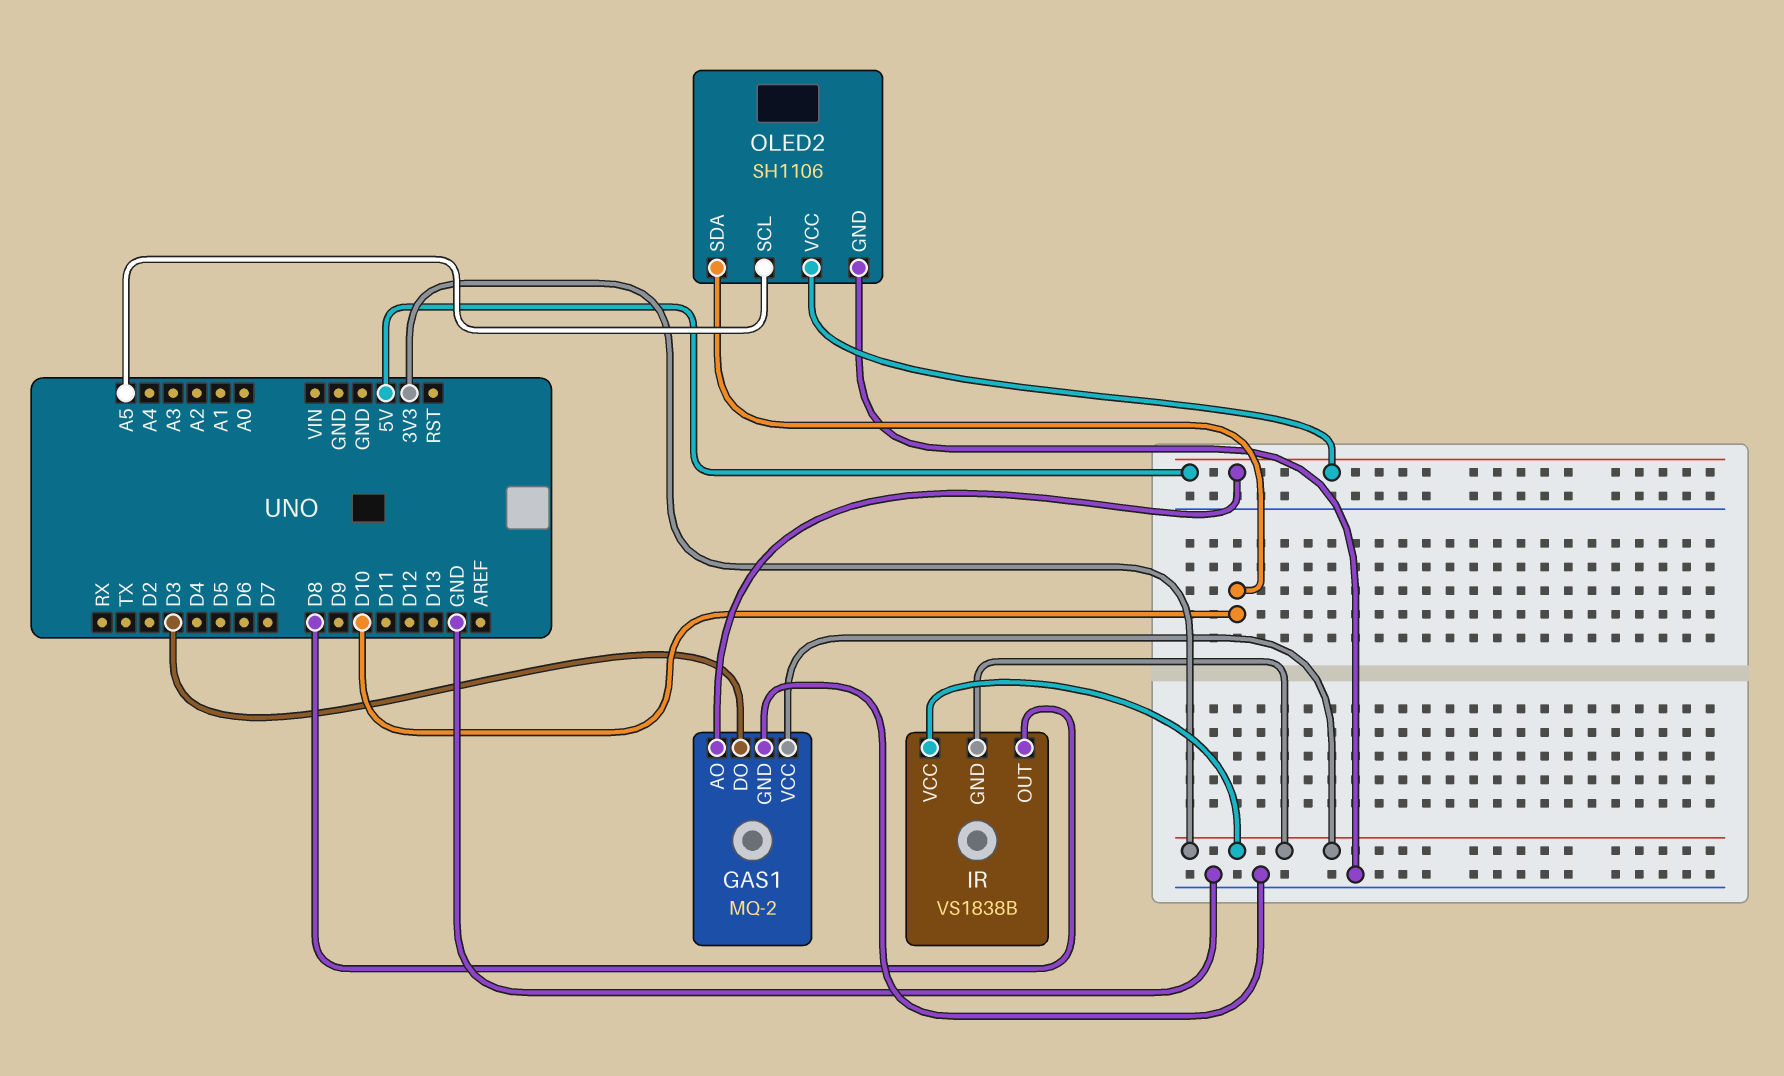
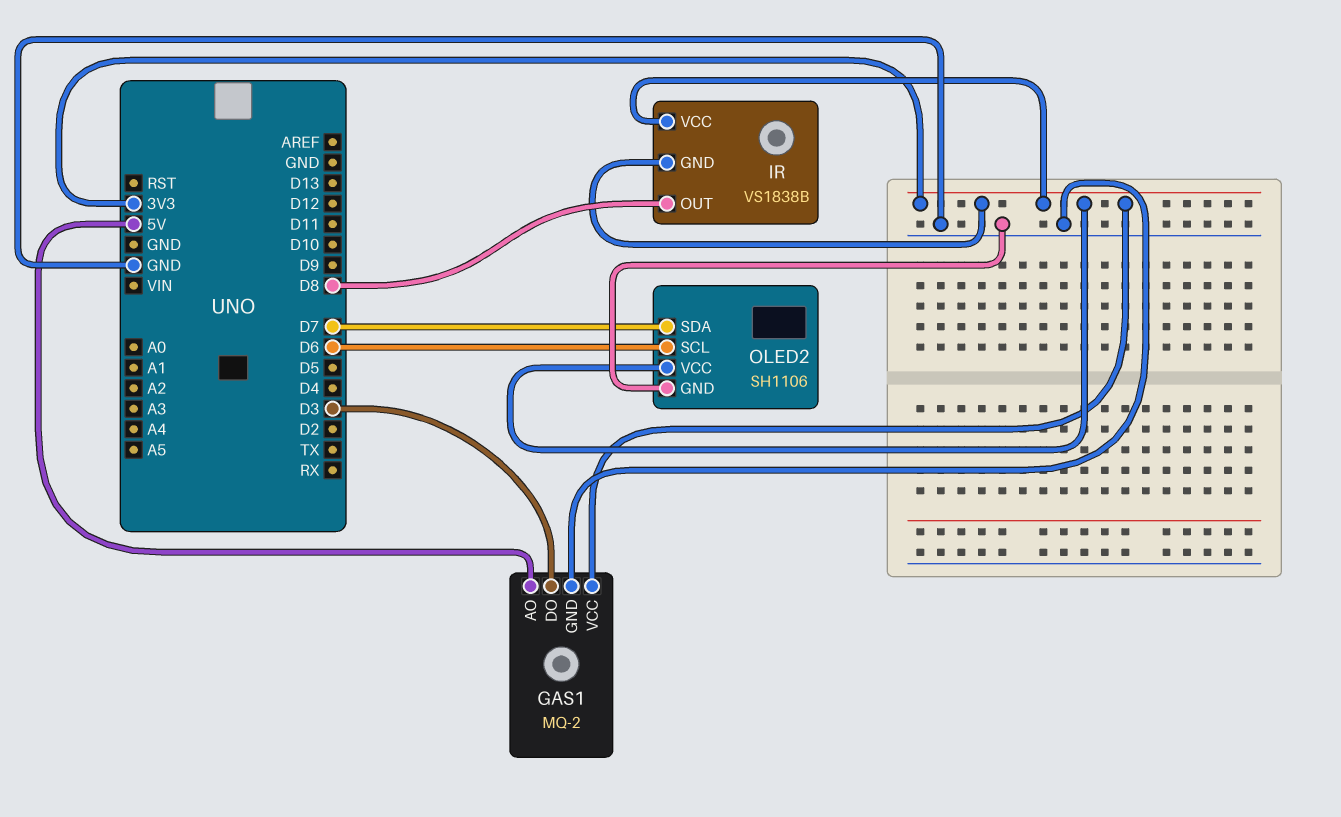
OLED2 pin SCL: A5 -> D6
OLED2 pin SDA: D10 -> D7
OLED2 pin VCC: 5V -> 3V3

